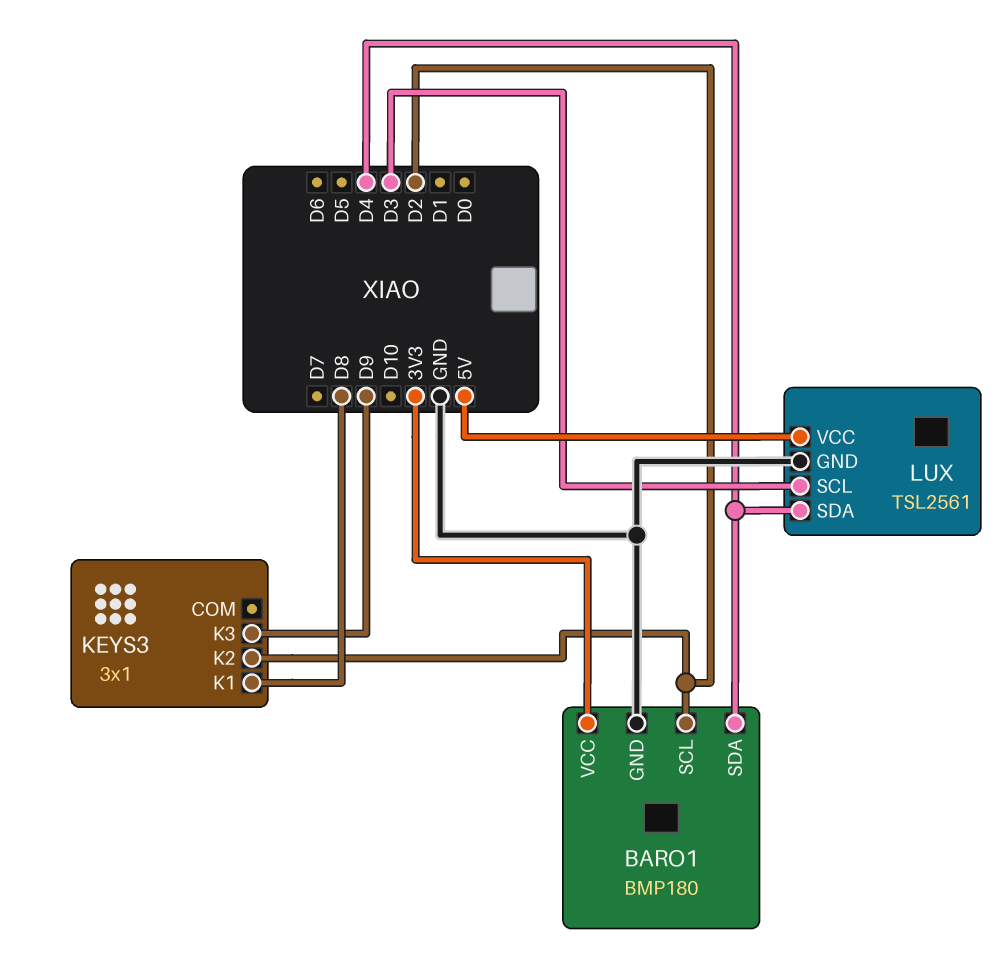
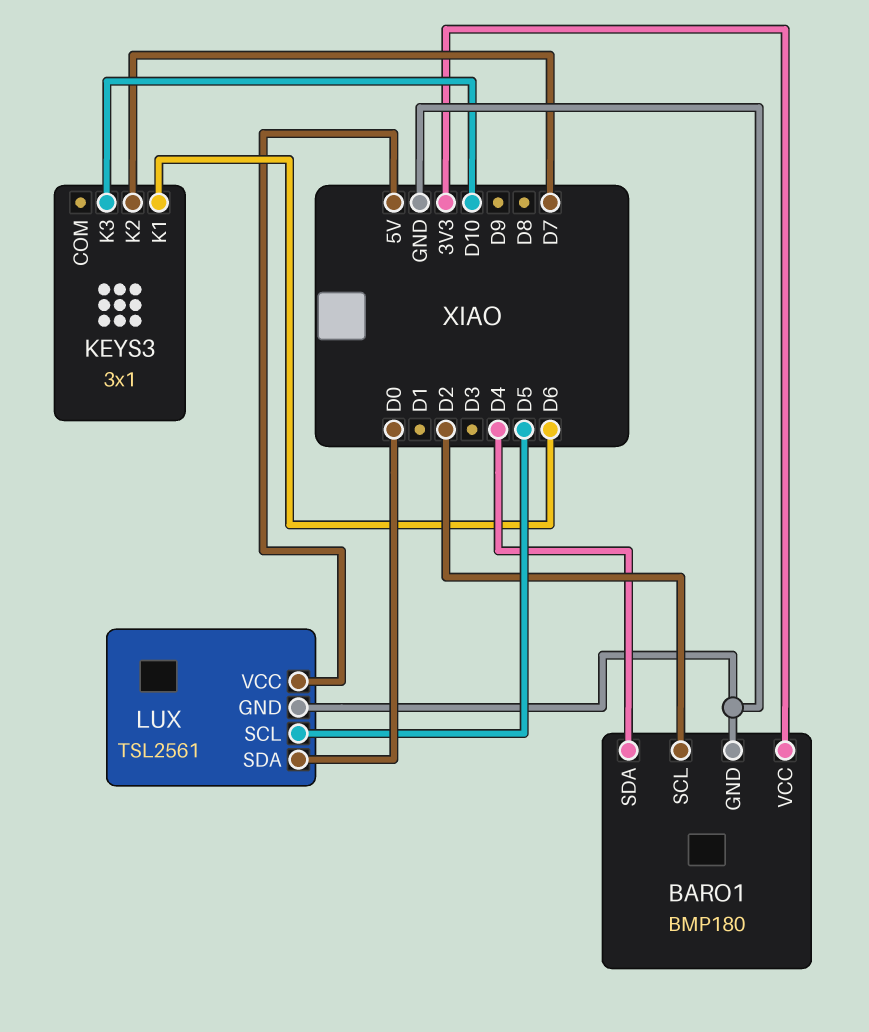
KEYS3 pin K1: D8 -> D6
KEYS3 pin K2: D2 -> D7
KEYS3 pin K3: D9 -> D10
LUX pin SCL: D3 -> D5
LUX pin SDA: D4 -> D0

